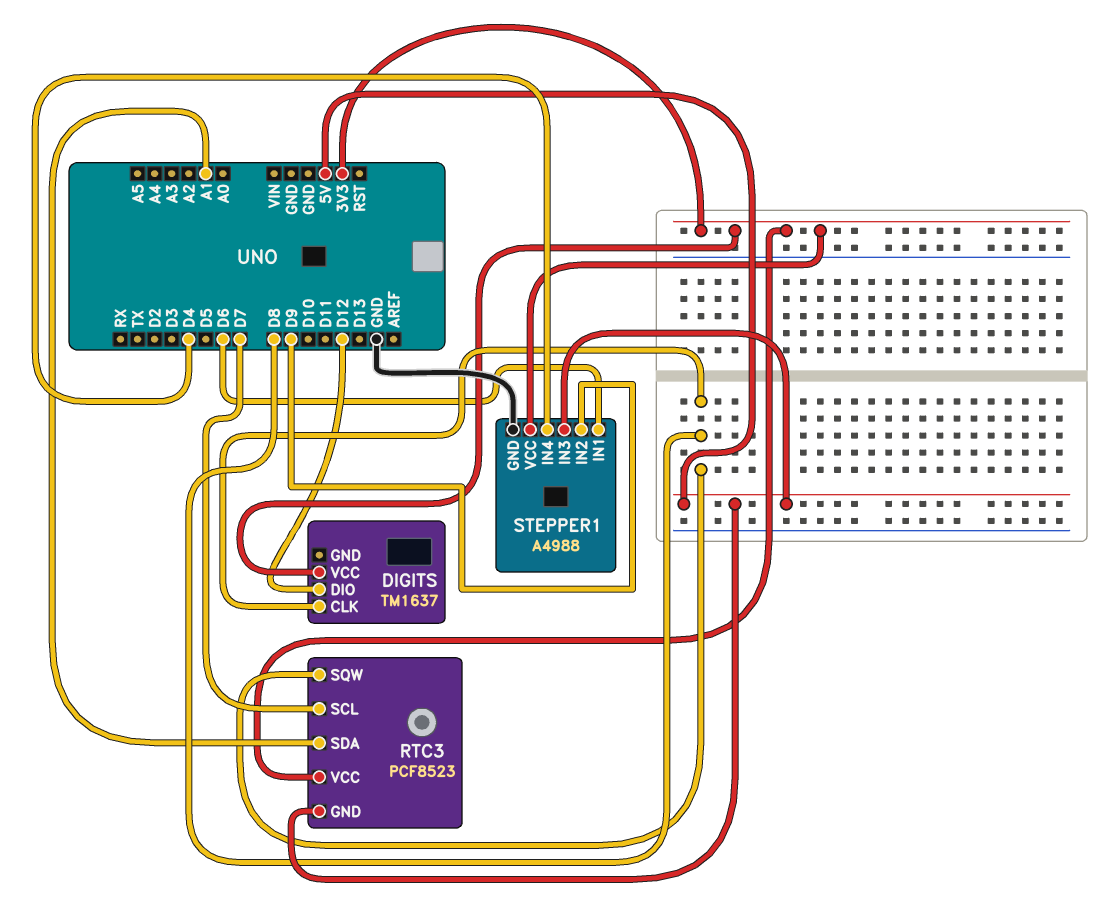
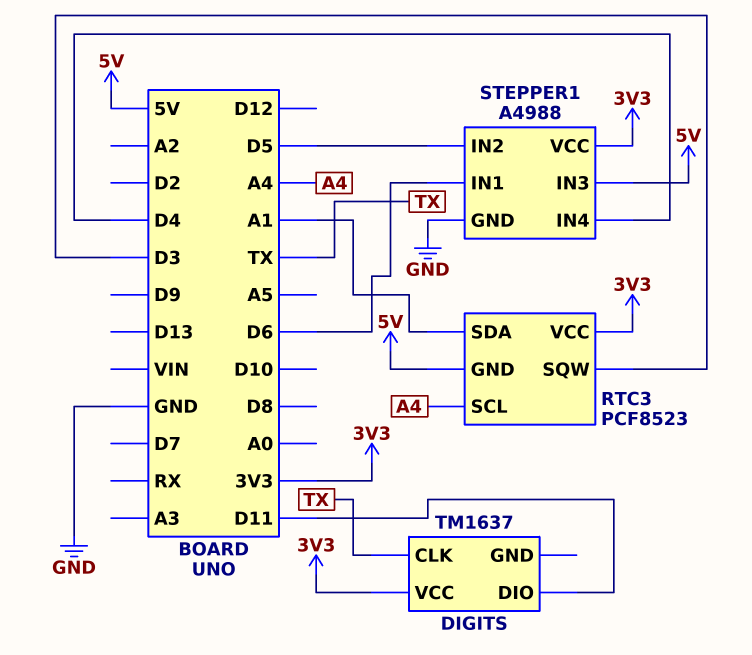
DIGITS pin CLK: D8 -> TX
DIGITS pin DIO: D12 -> D11
RTC3 pin SCL: D7 -> A4
RTC3 pin SQW: D8 -> D3
STEPPER1 pin IN2: D9 -> D5

